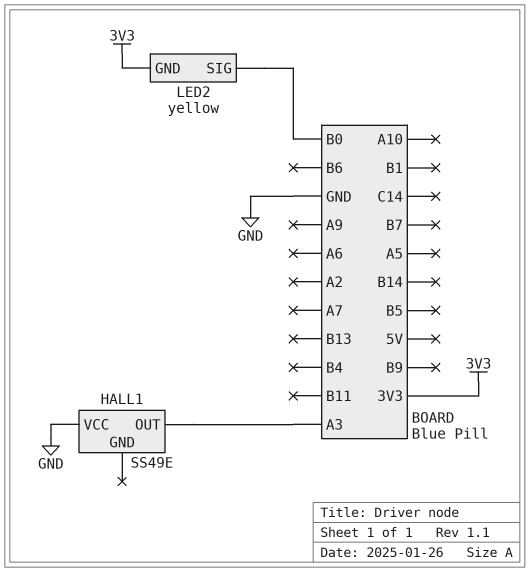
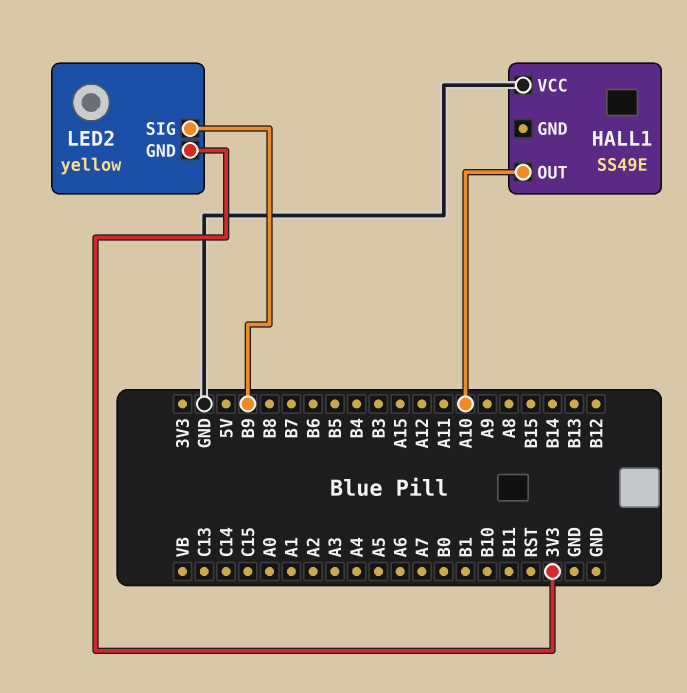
HALL1 pin OUT: A3 -> A10
LED2 pin SIG: B0 -> B9

